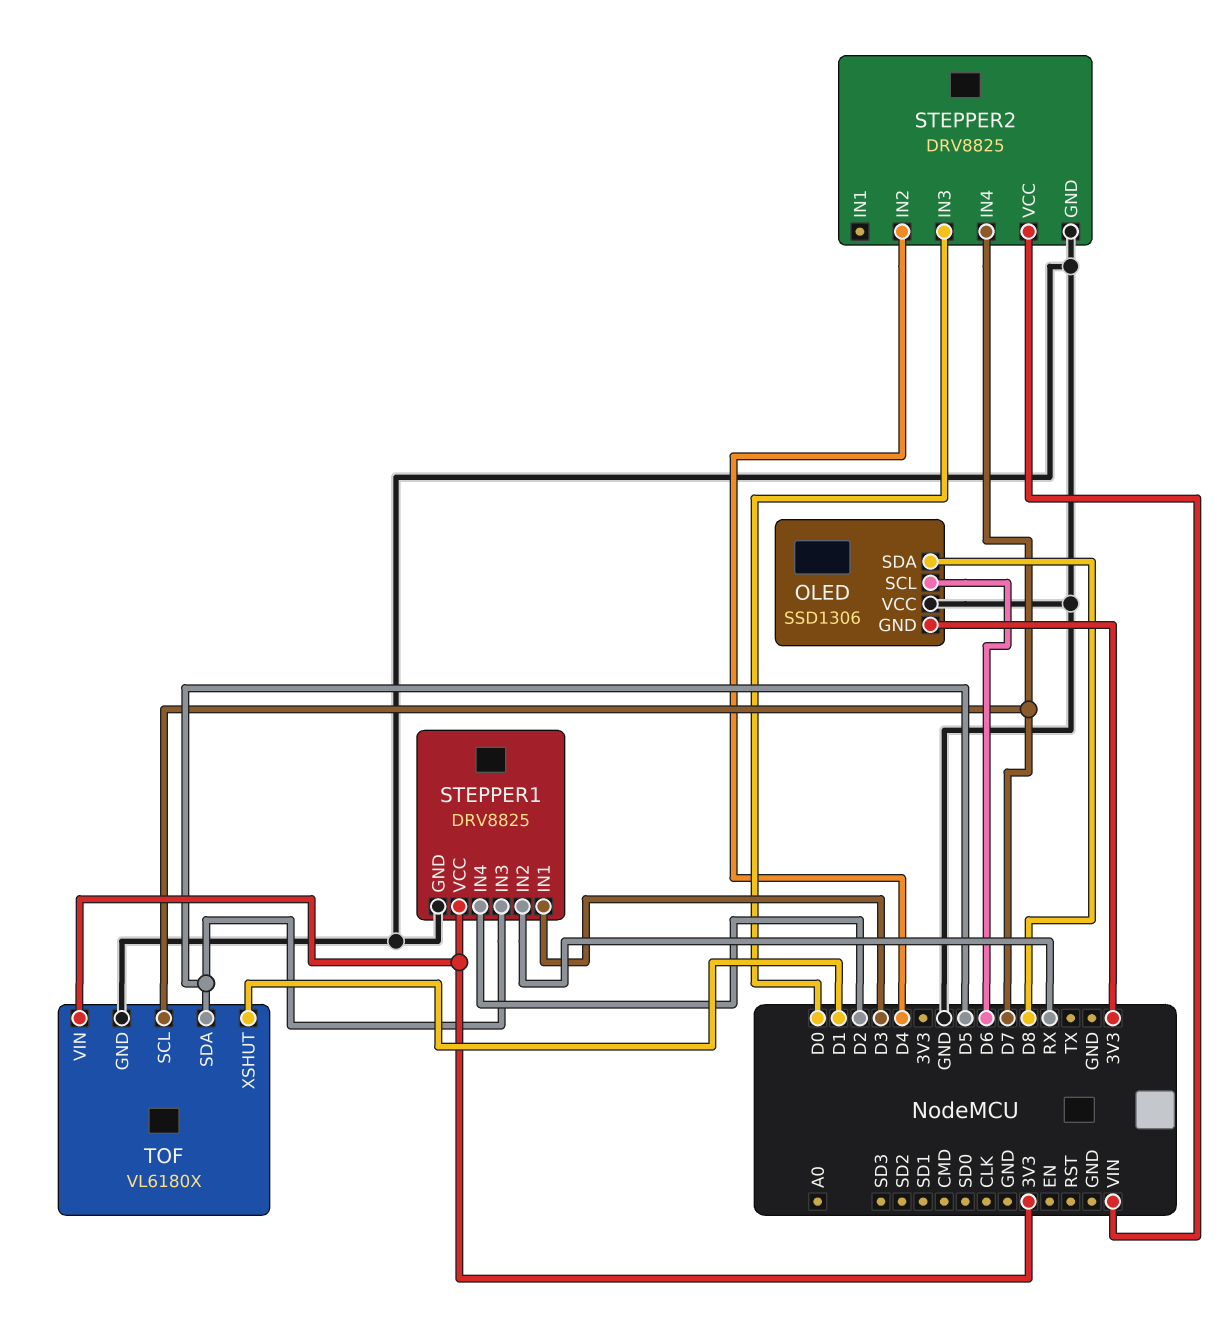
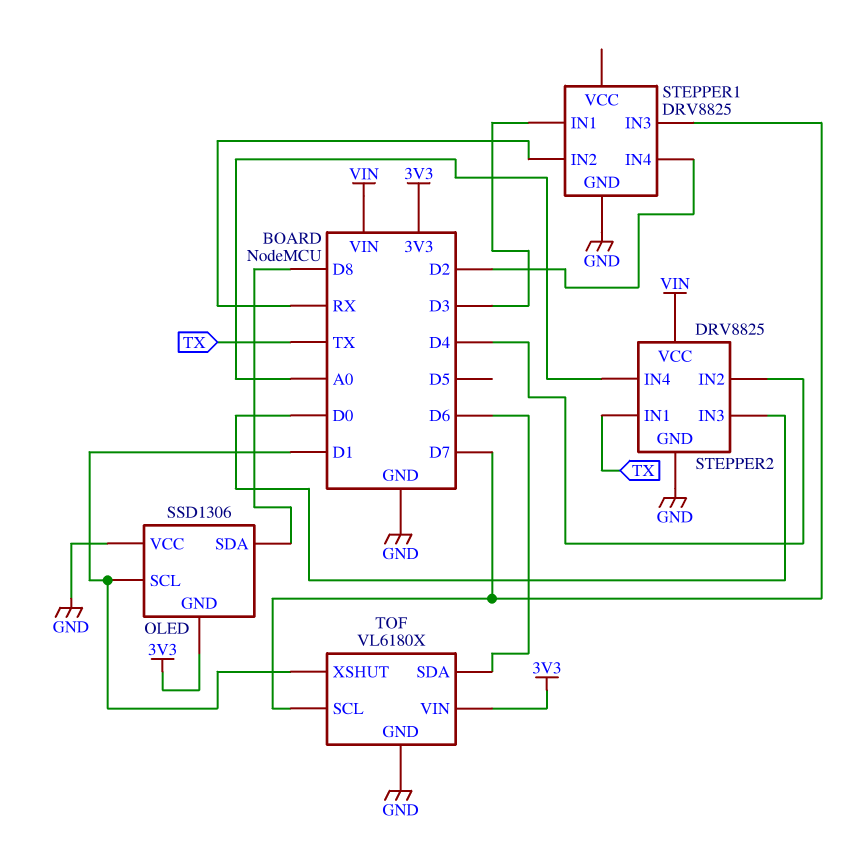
OLED pin SCL: D6 -> D1
STEPPER1 pin IN3: D5 -> D7
STEPPER1 pin VCC: 3V3 -> none
STEPPER2 pin IN1: none -> TX
STEPPER2 pin IN4: D7 -> A0
TOF pin SDA: D5 -> D6

